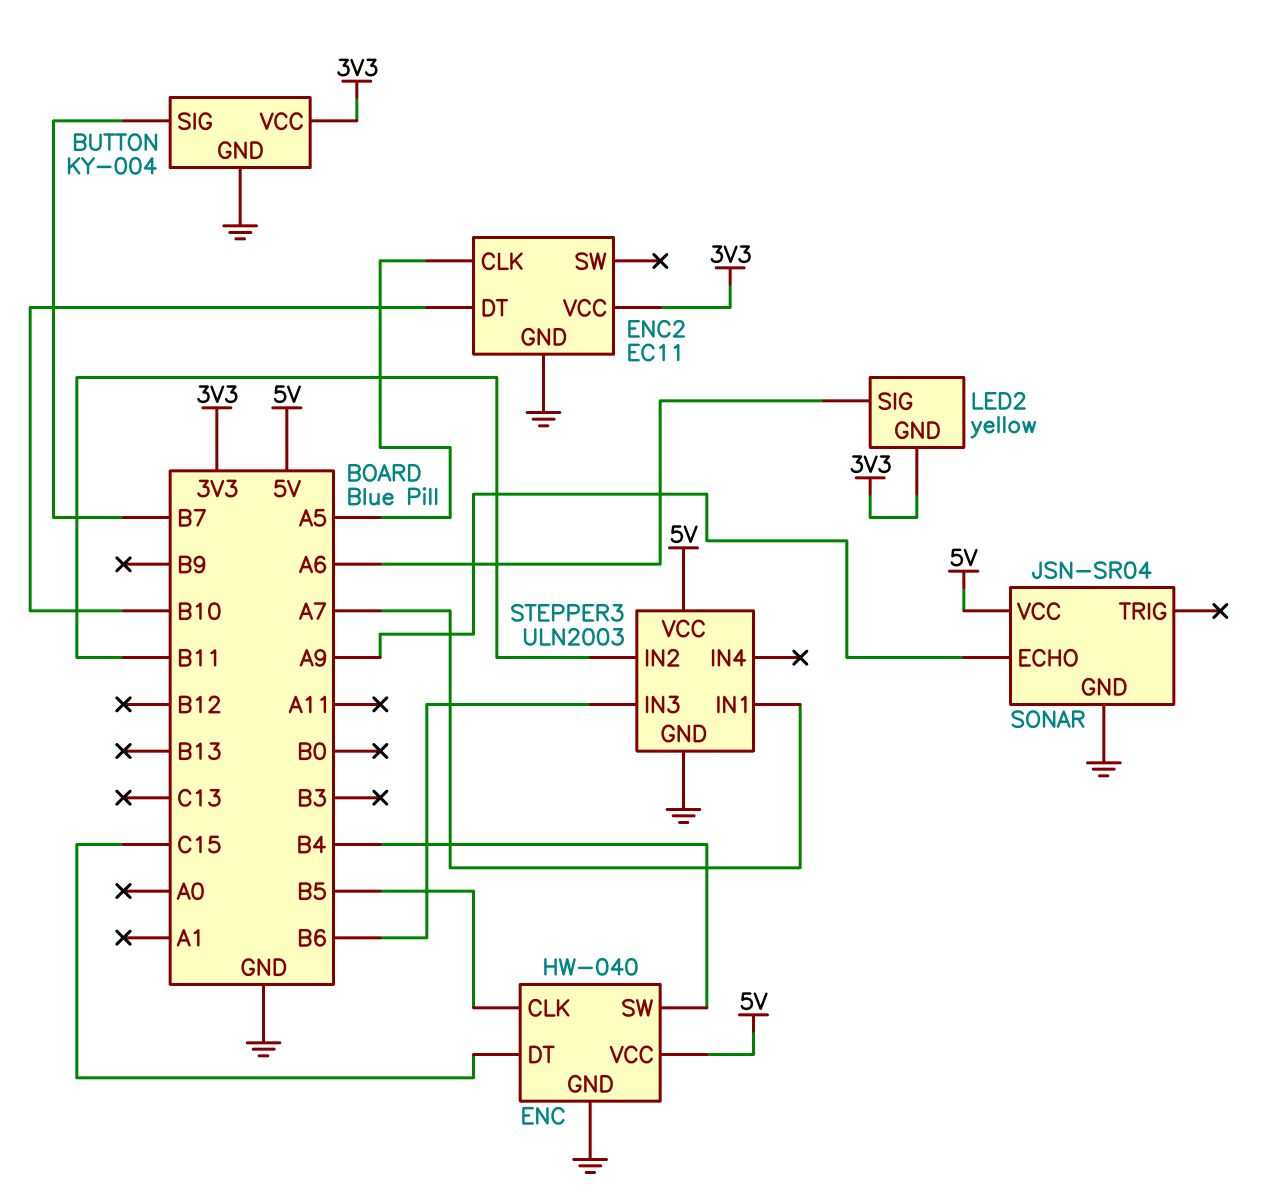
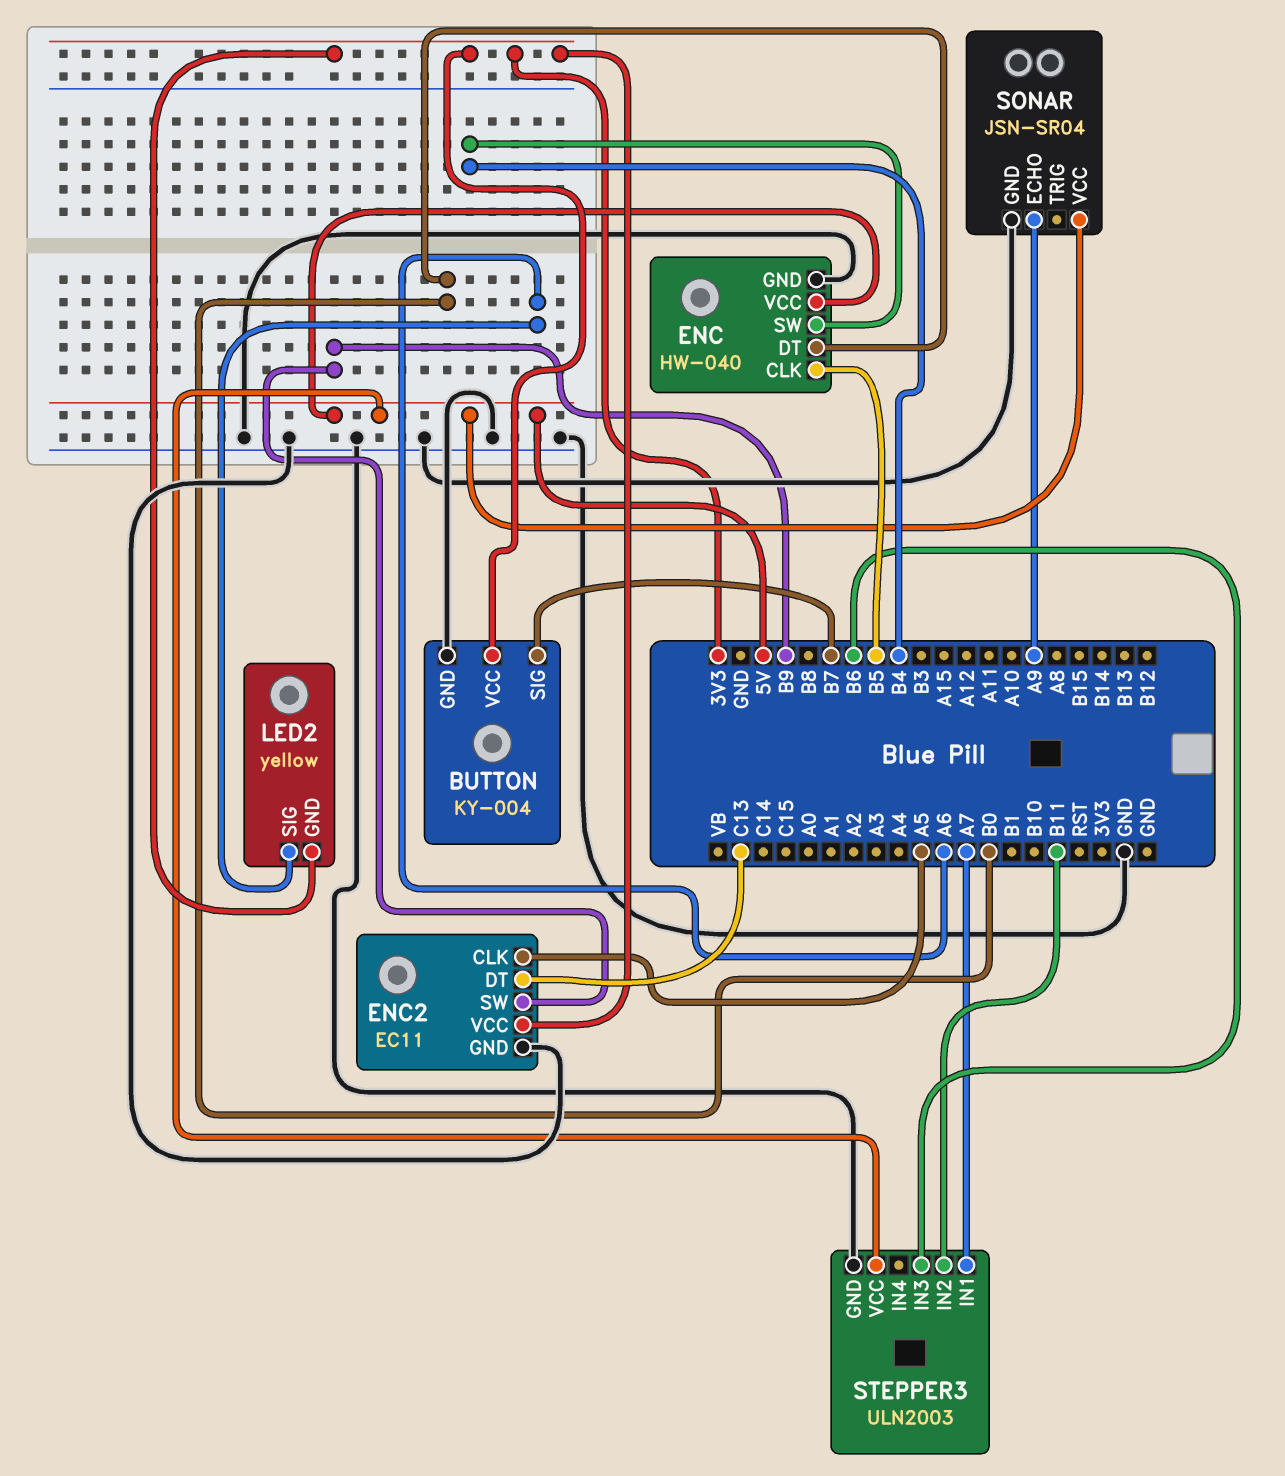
ENC pin DT: C15 -> B0
ENC2 pin DT: B10 -> C13
ENC2 pin SW: none -> B9

